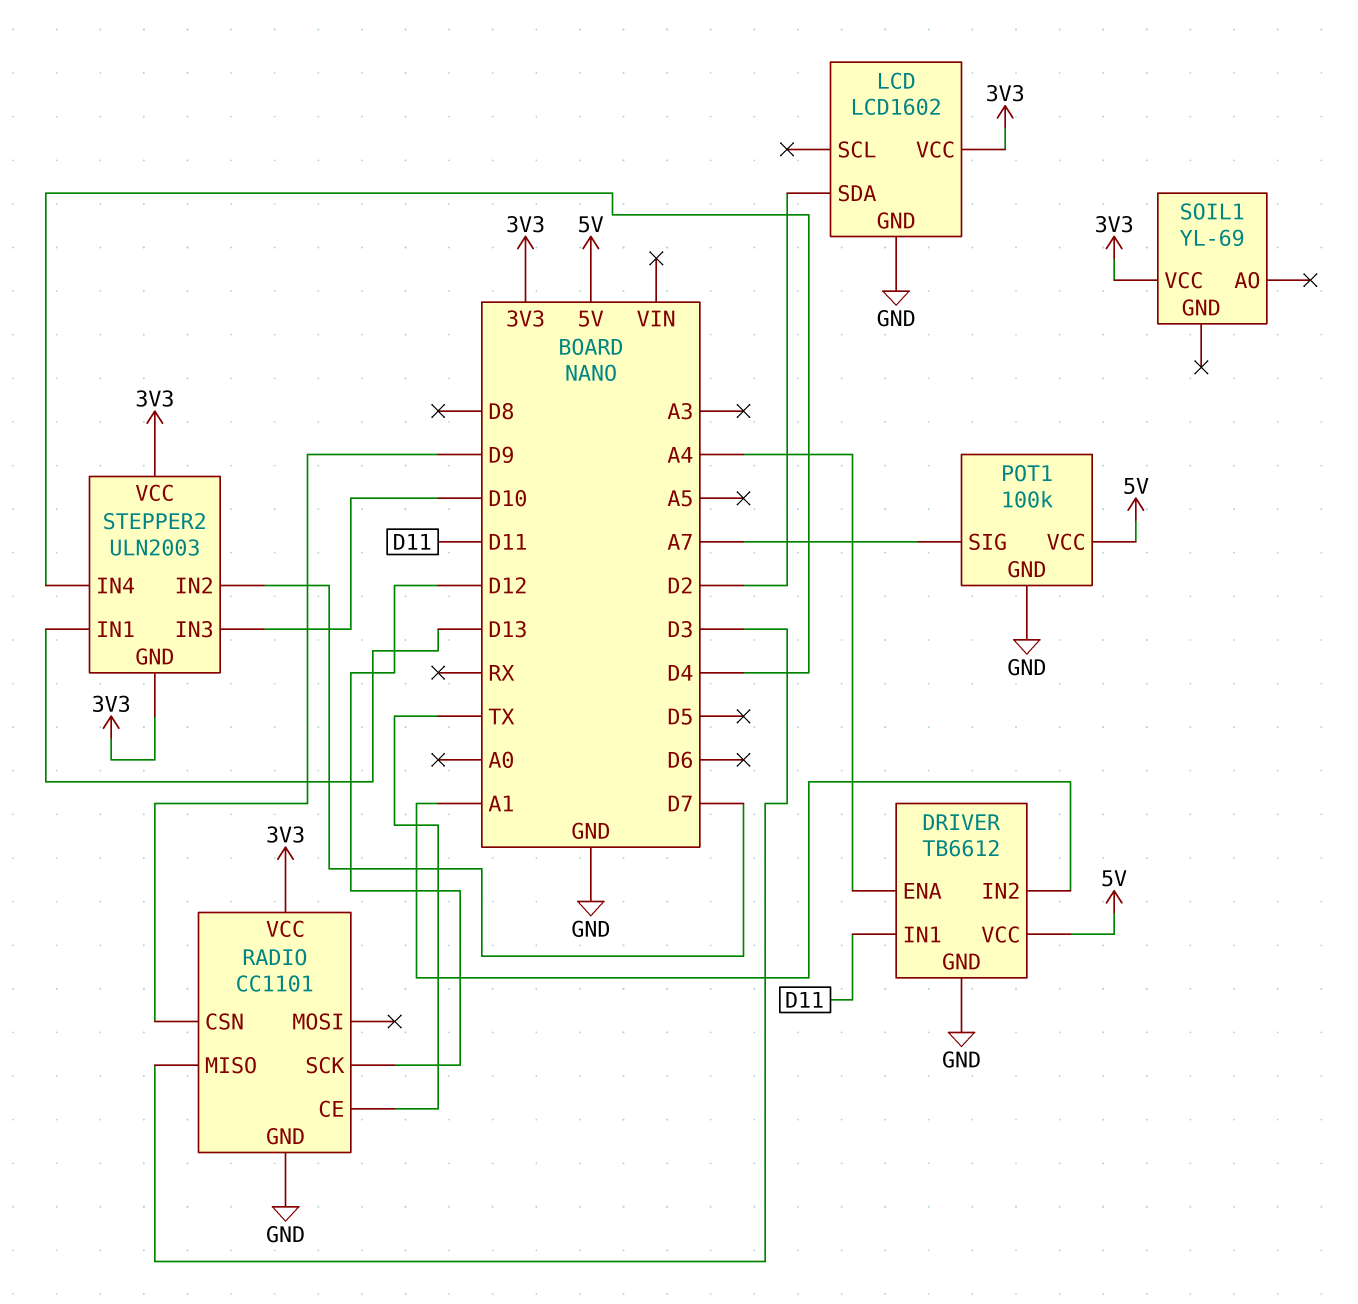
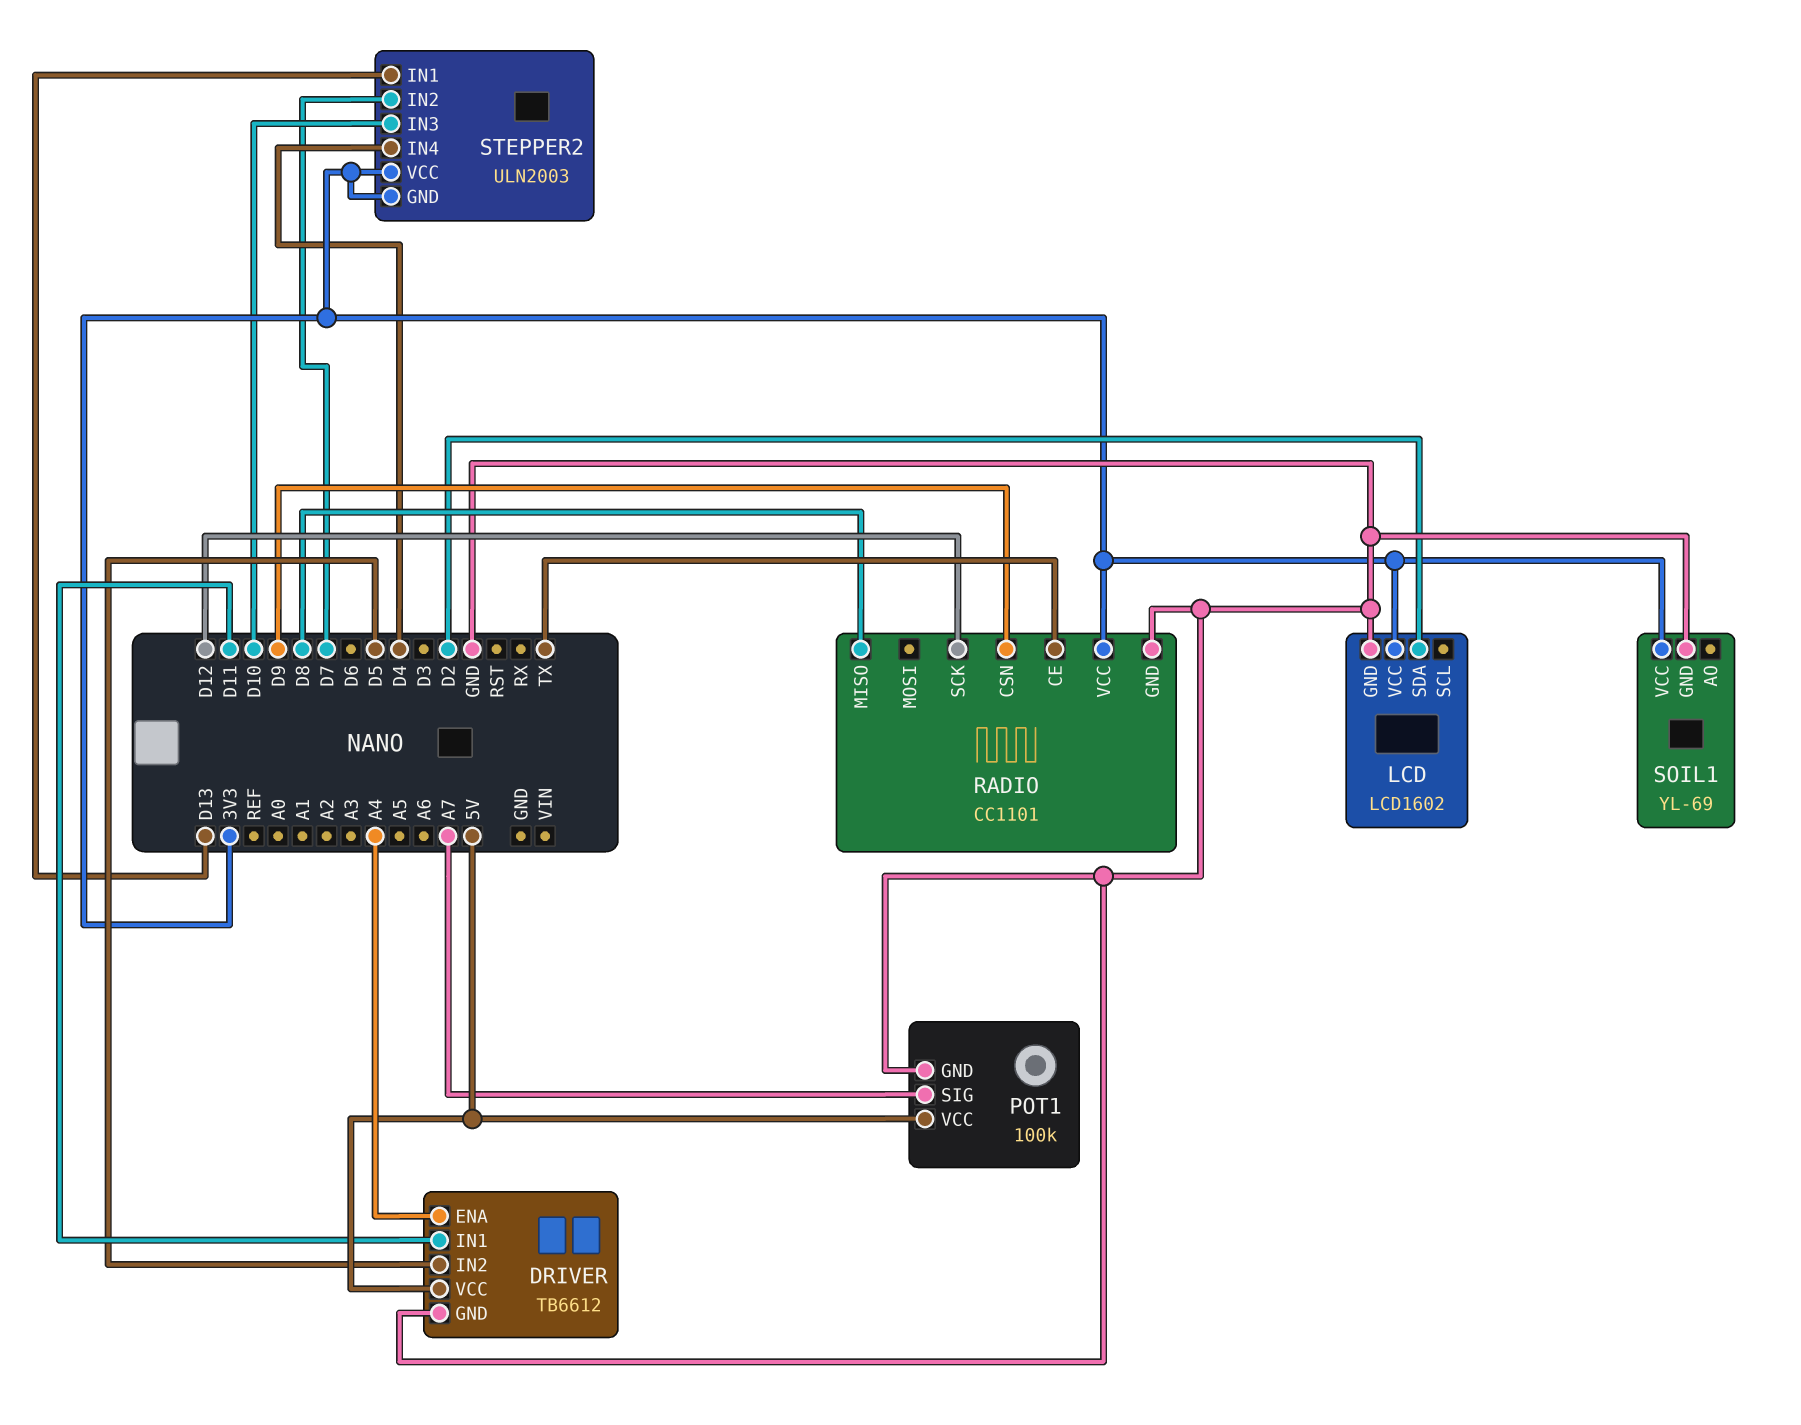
DRIVER pin IN2: A1 -> D5
RADIO pin MISO: D3 -> D8
SOIL1 pin GND: none -> GND

